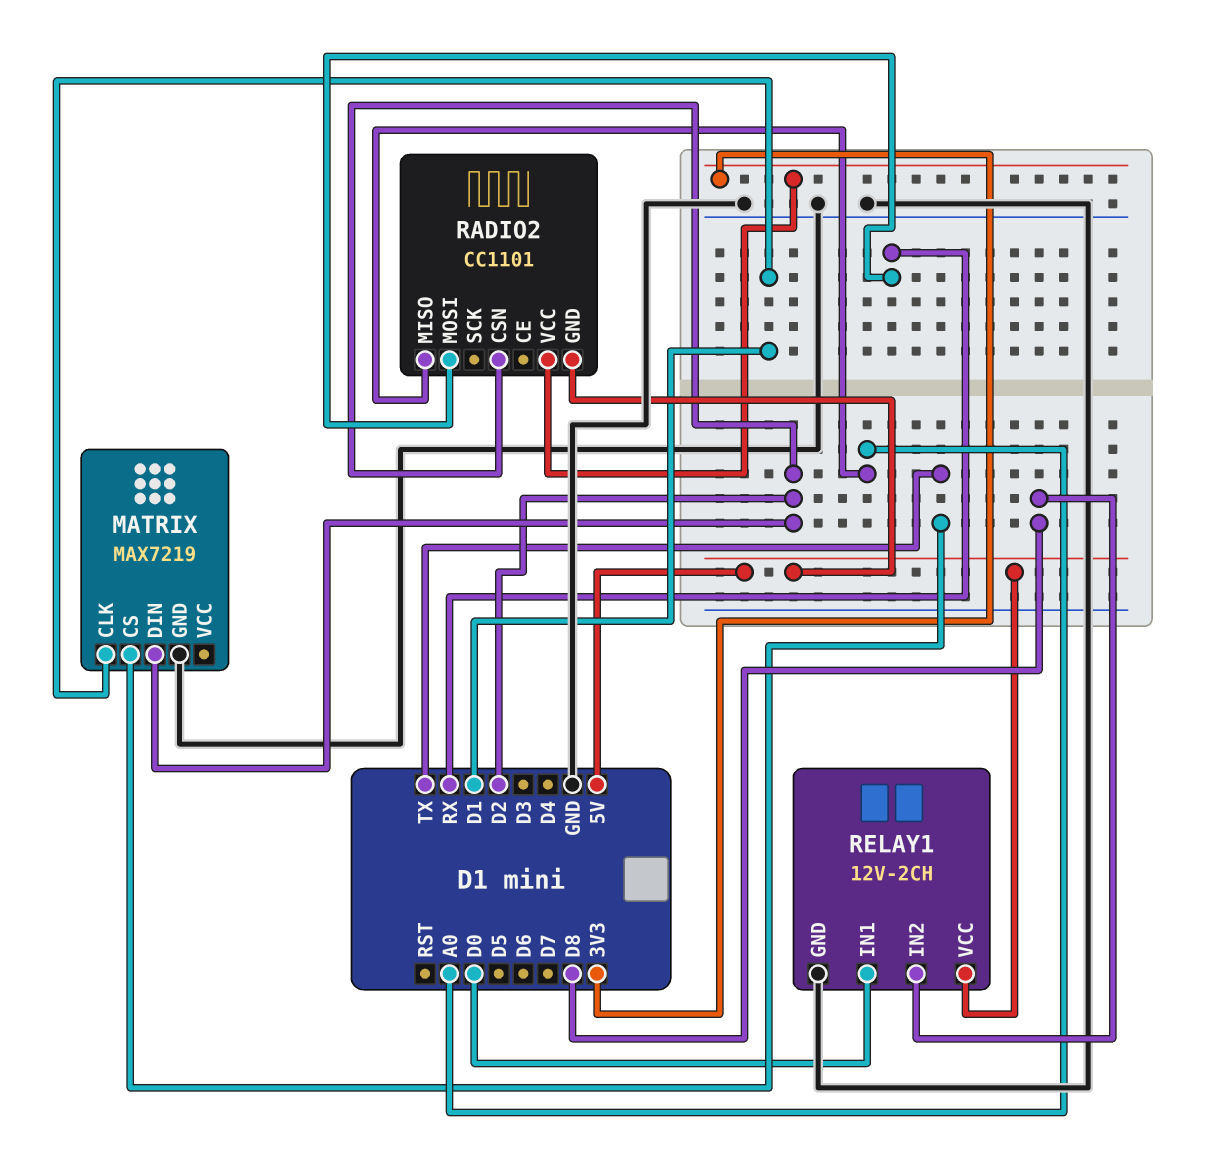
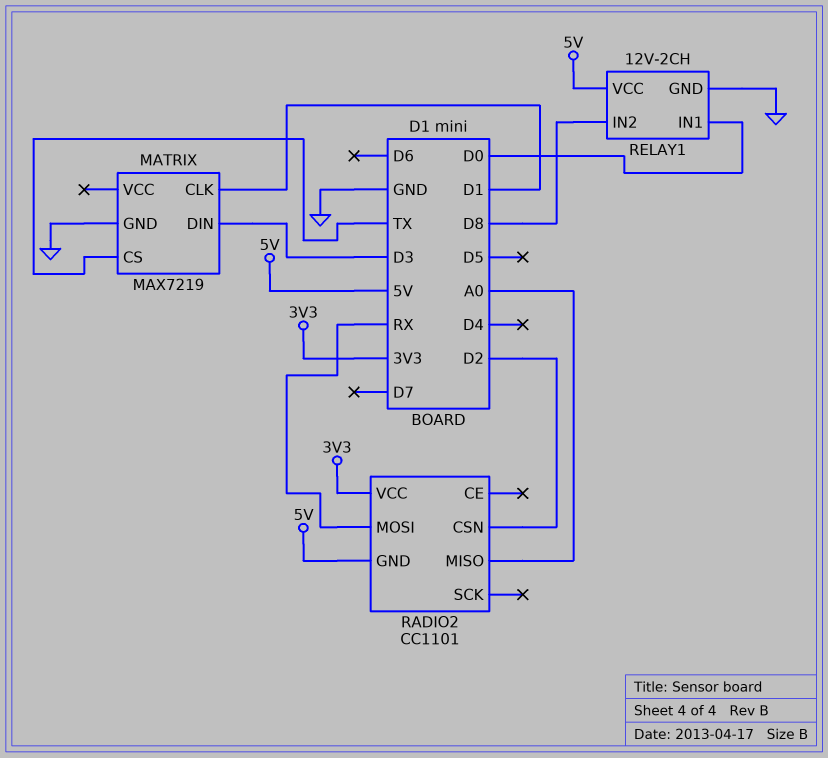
MATRIX pin DIN: D2 -> D3

